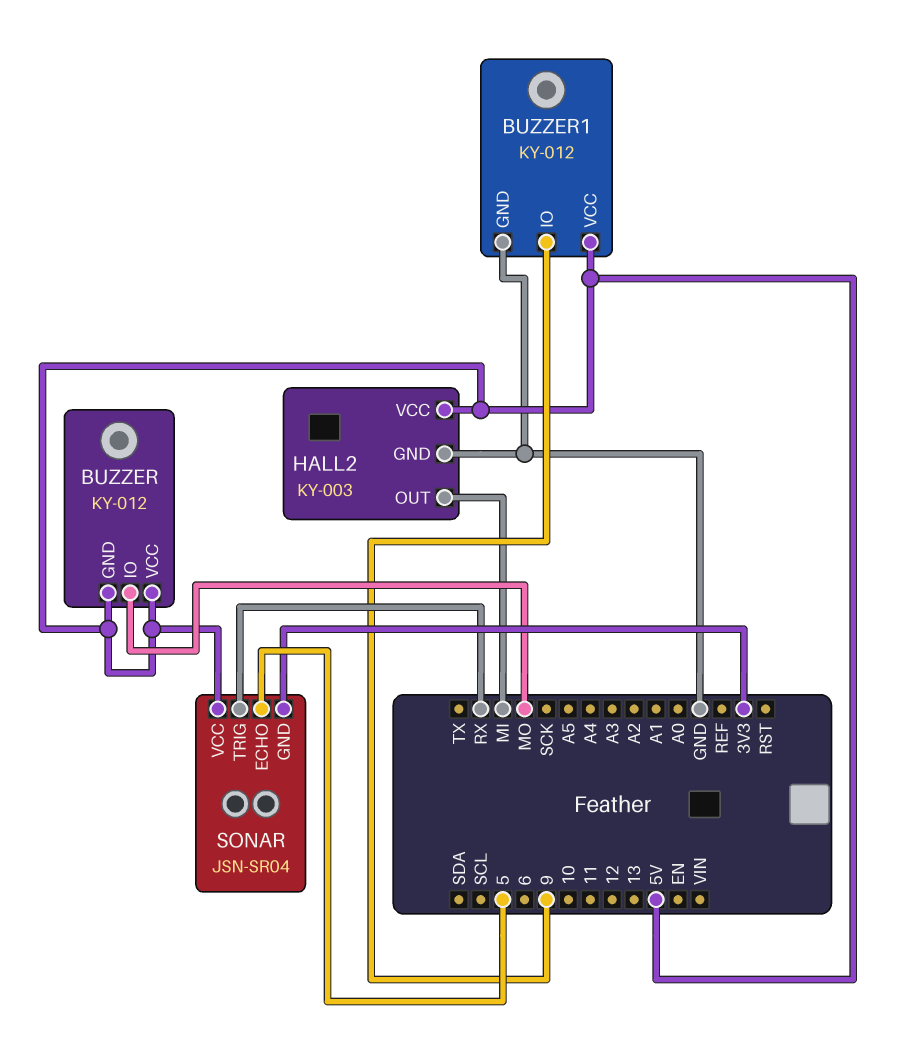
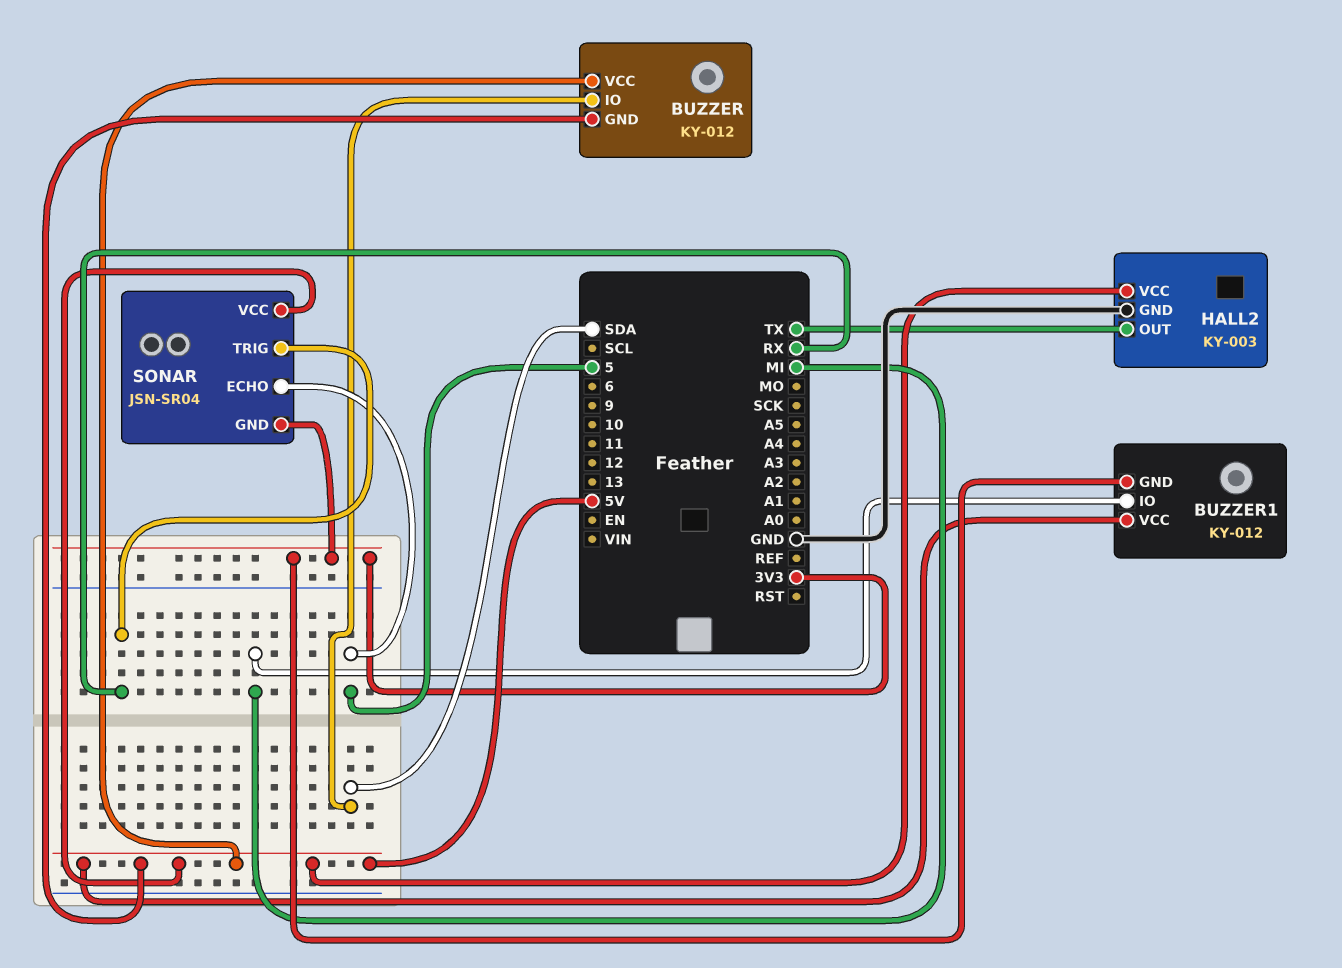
BUZZER pin IO: MO -> SDA
BUZZER1 pin GND: GND -> 3V3
BUZZER1 pin IO: 9 -> MI
HALL2 pin OUT: MI -> TX

